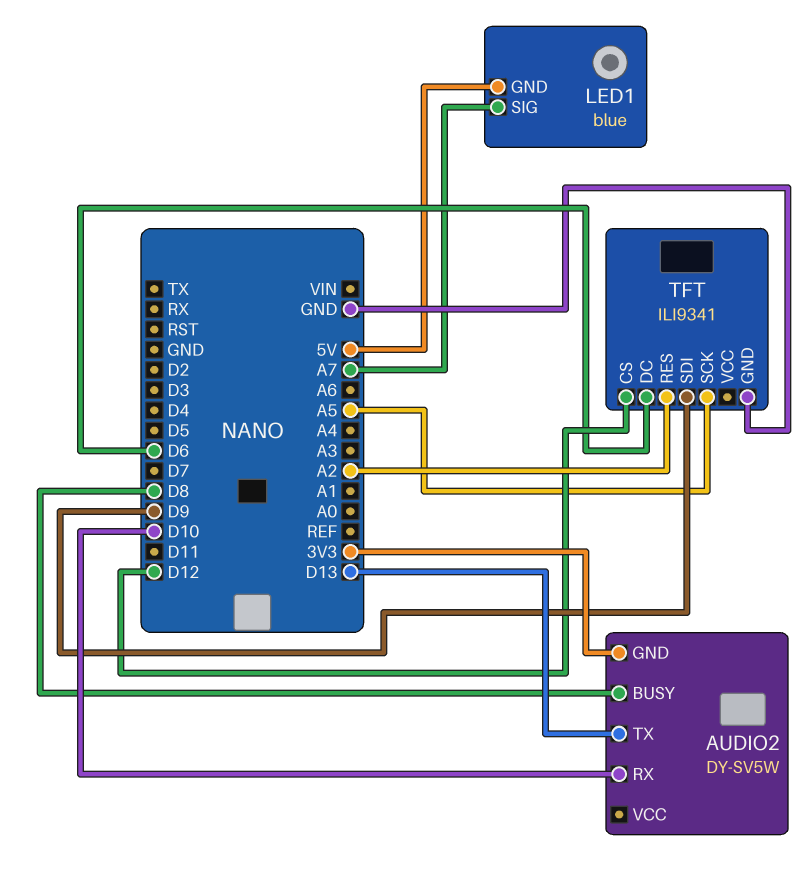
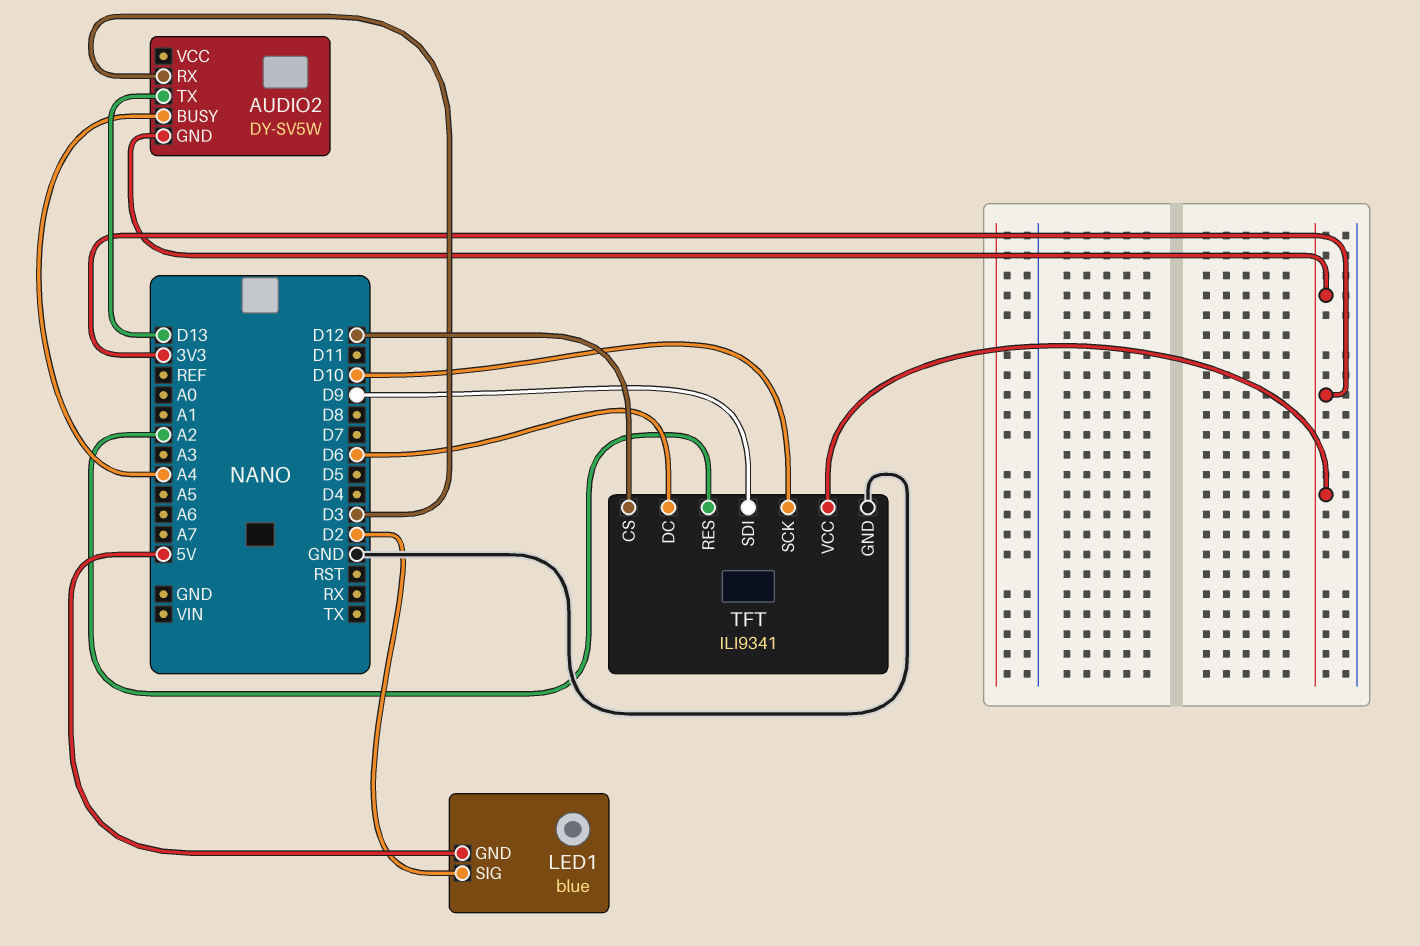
AUDIO2 pin BUSY: D8 -> A4
AUDIO2 pin RX: D10 -> D3
LED1 pin SIG: A7 -> D2
TFT pin SCK: A5 -> D10
TFT pin VCC: none -> 3V3

